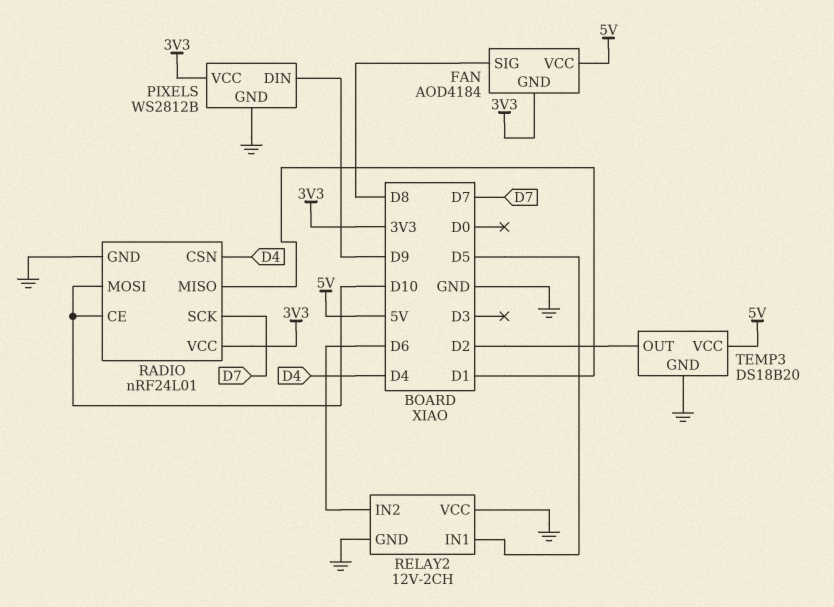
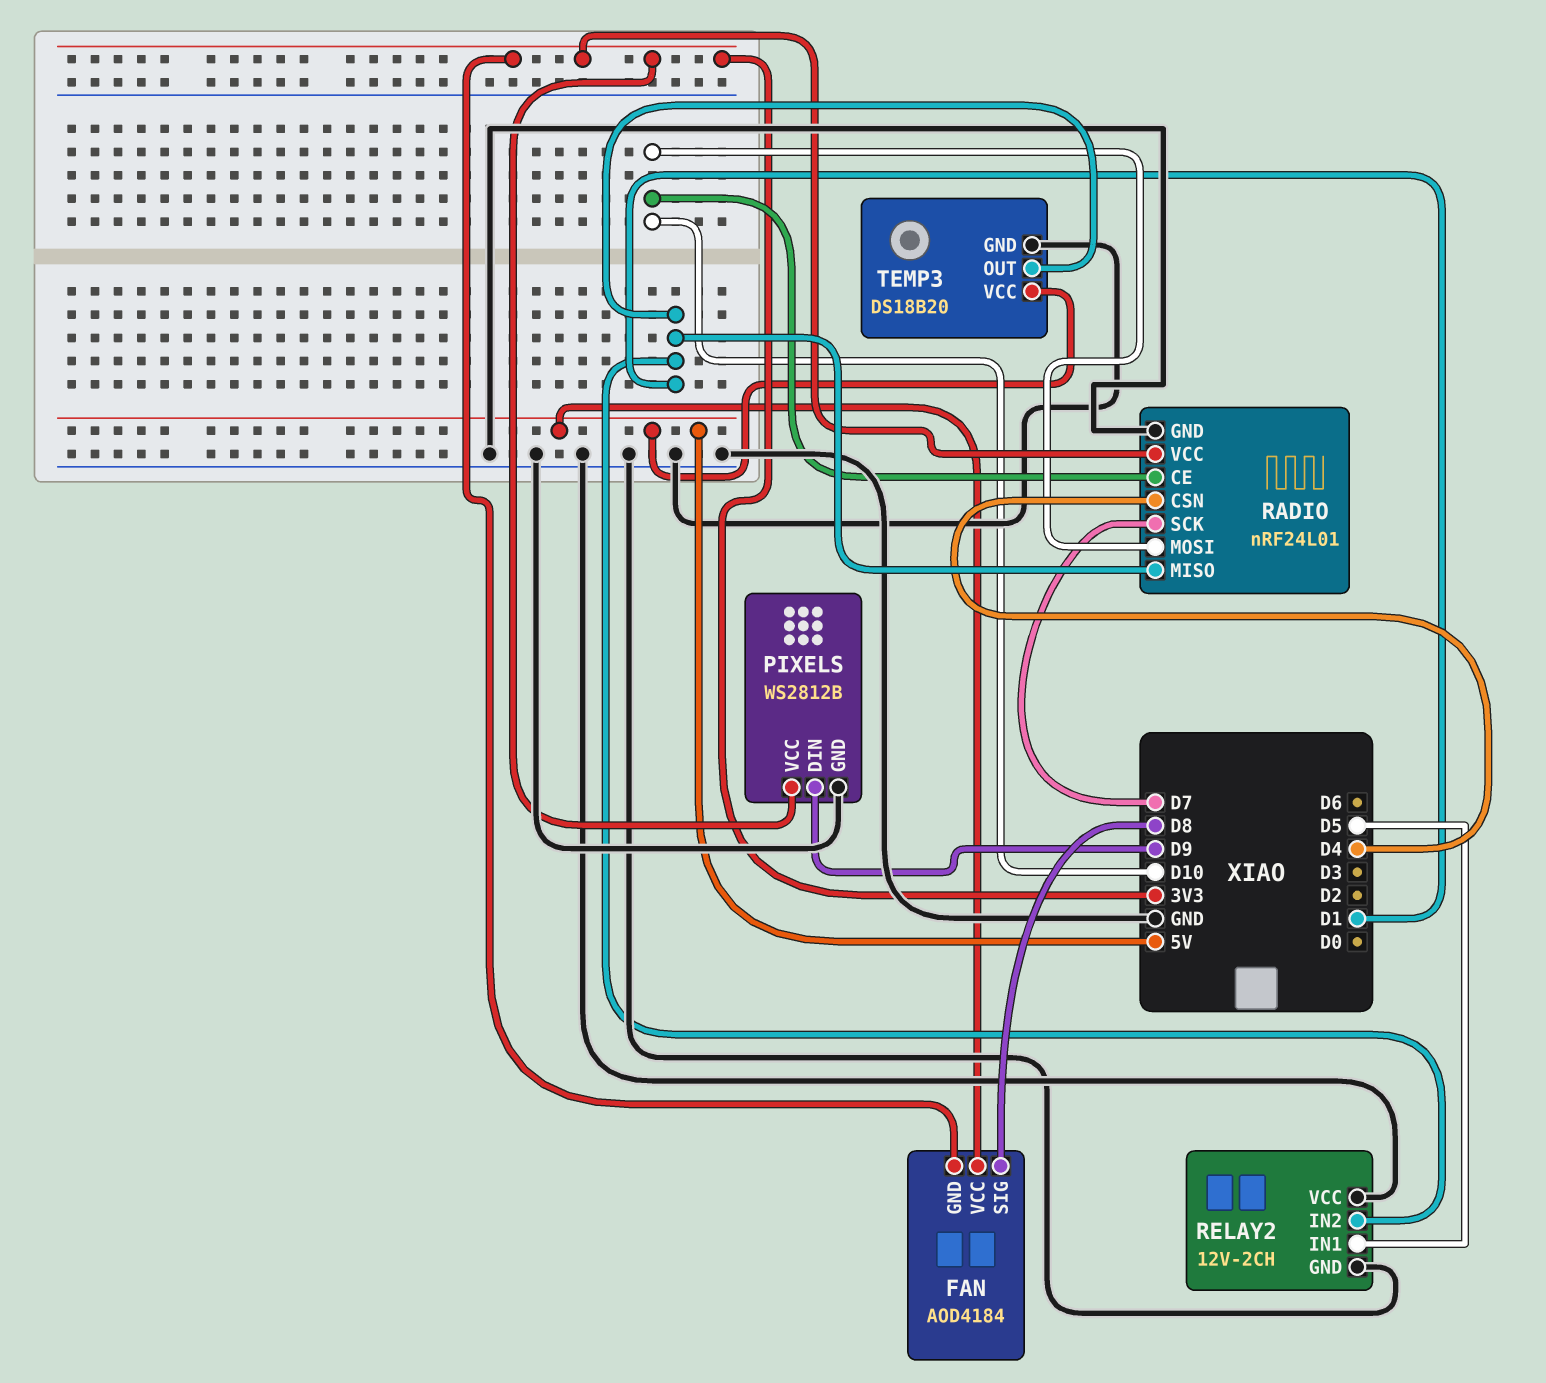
RELAY2 pin IN2: D6 -> D1
TEMP3 pin OUT: D2 -> D1

